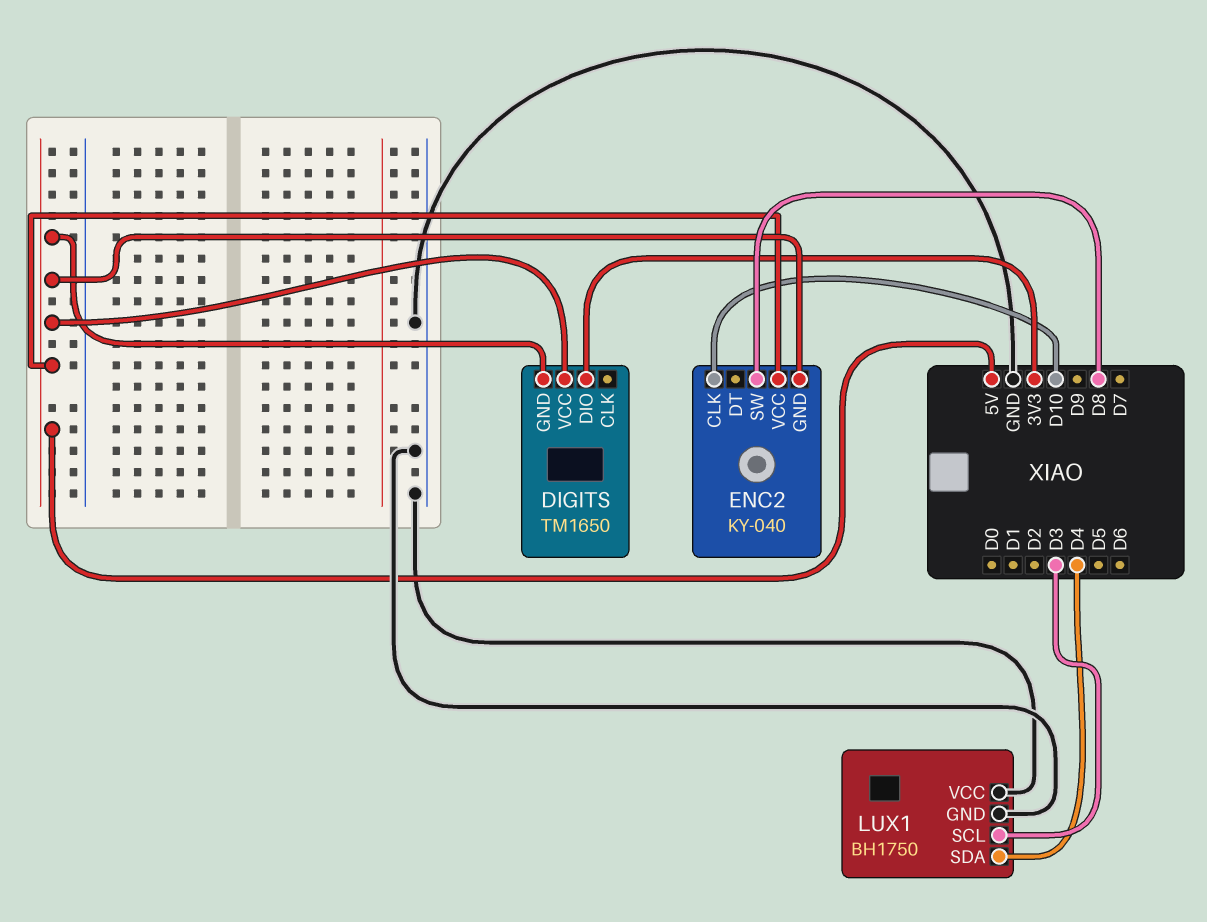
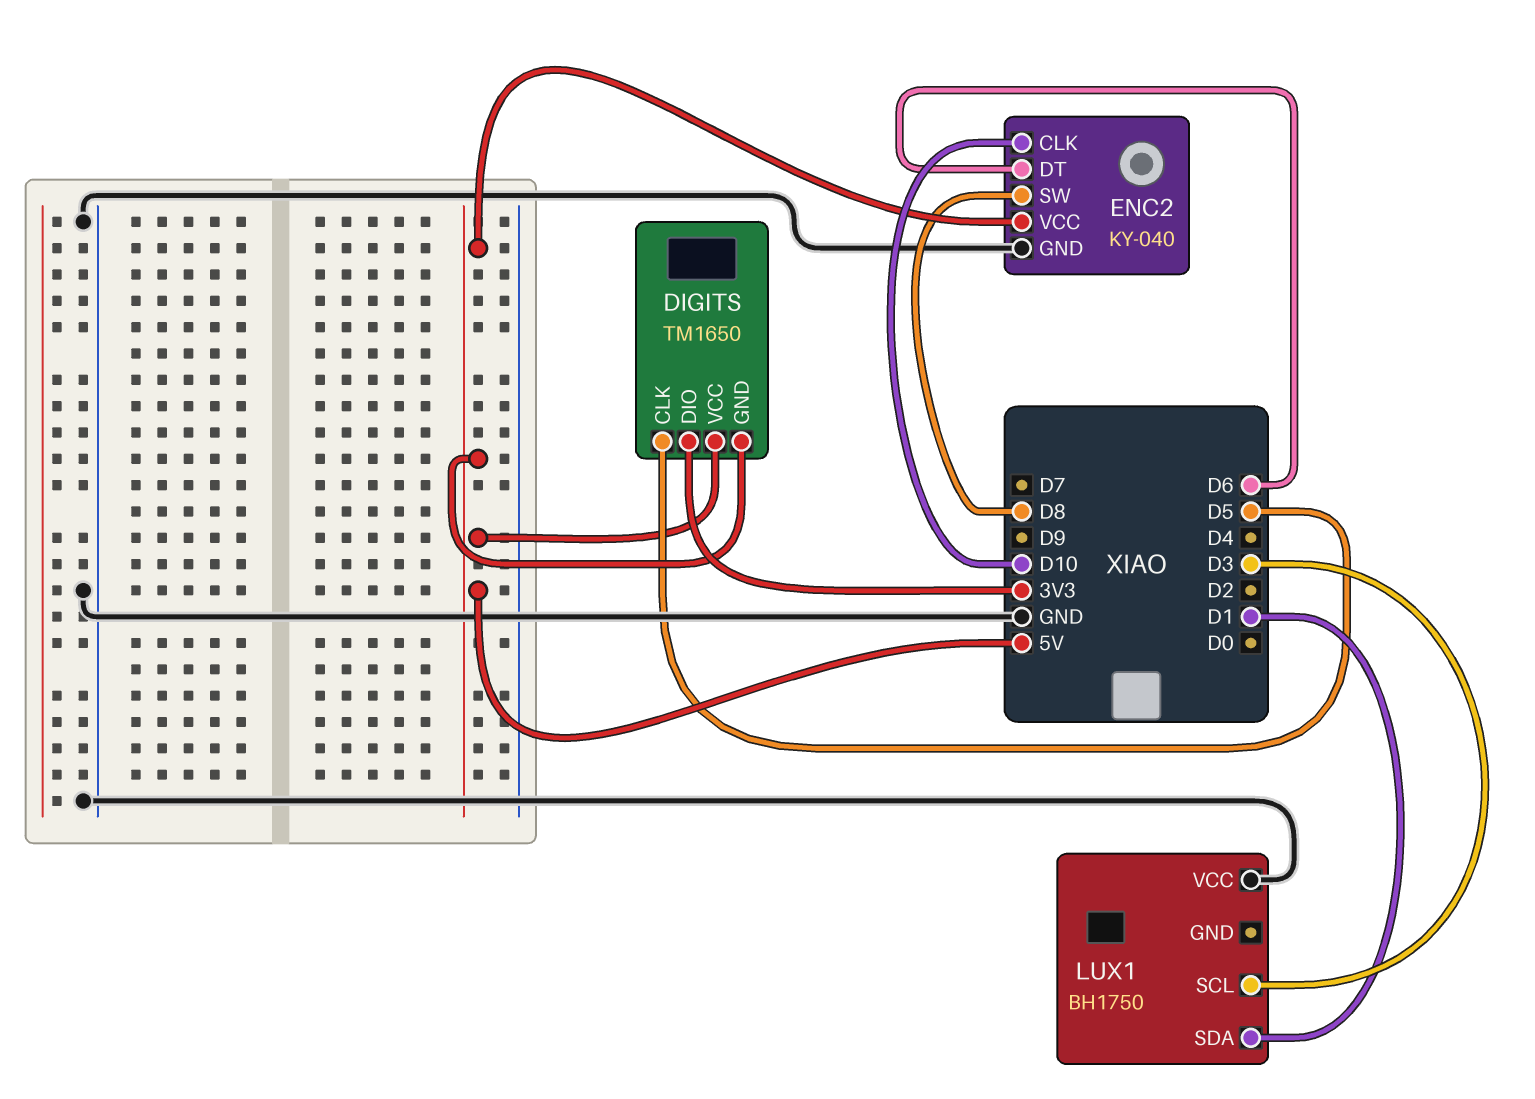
DIGITS pin CLK: none -> D5
ENC2 pin DT: none -> D6
ENC2 pin GND: 5V -> GND
LUX1 pin GND: GND -> none
LUX1 pin SDA: D4 -> D1

